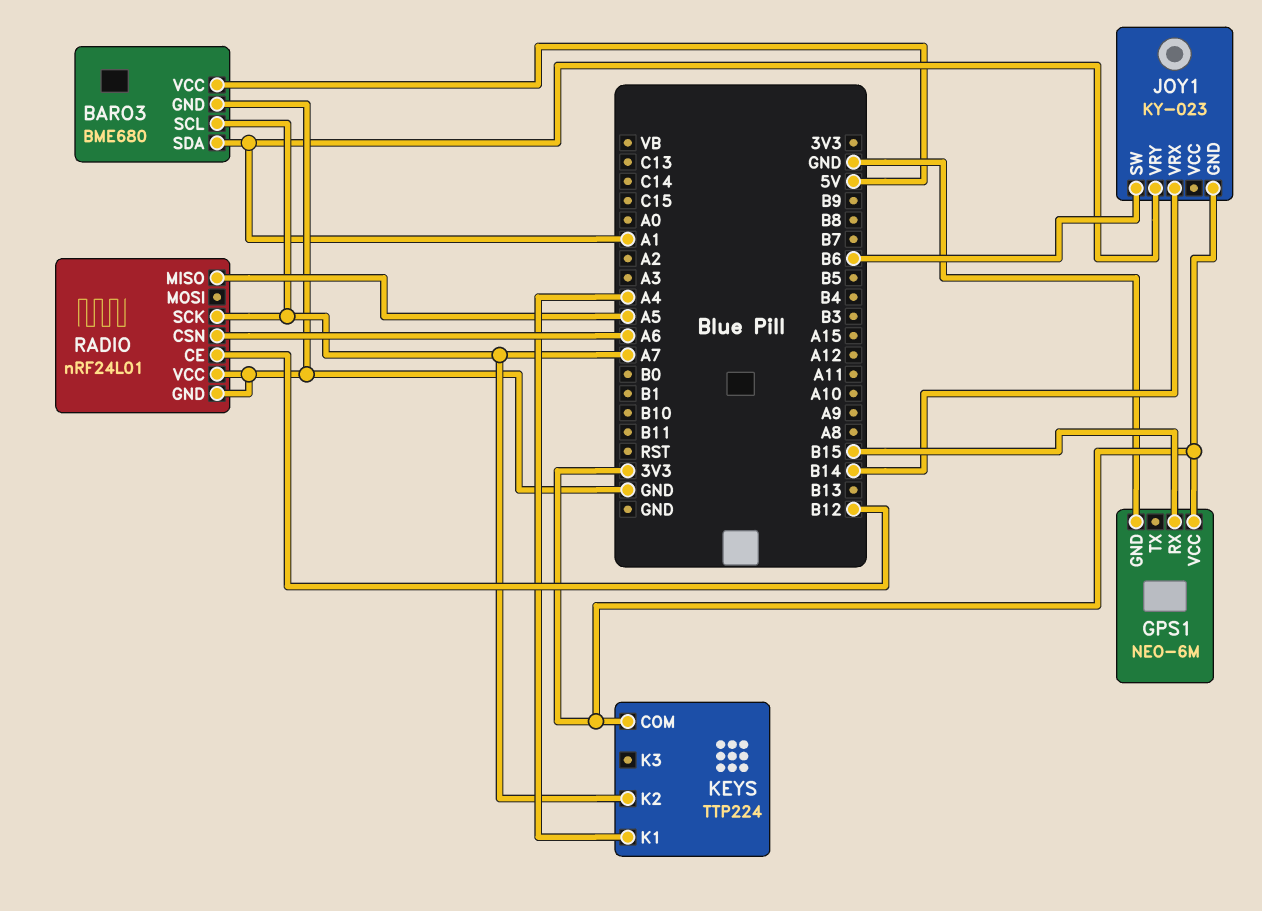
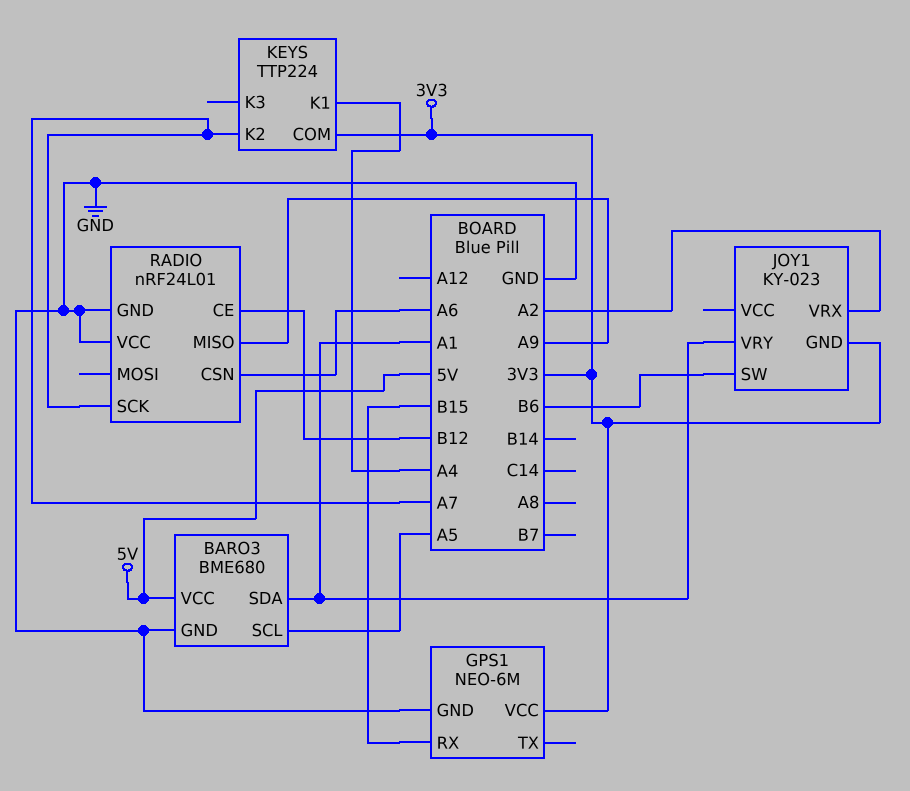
BARO3 pin SCL: A7 -> A5
JOY1 pin VRX: B14 -> A2
RADIO pin MISO: A5 -> A9

